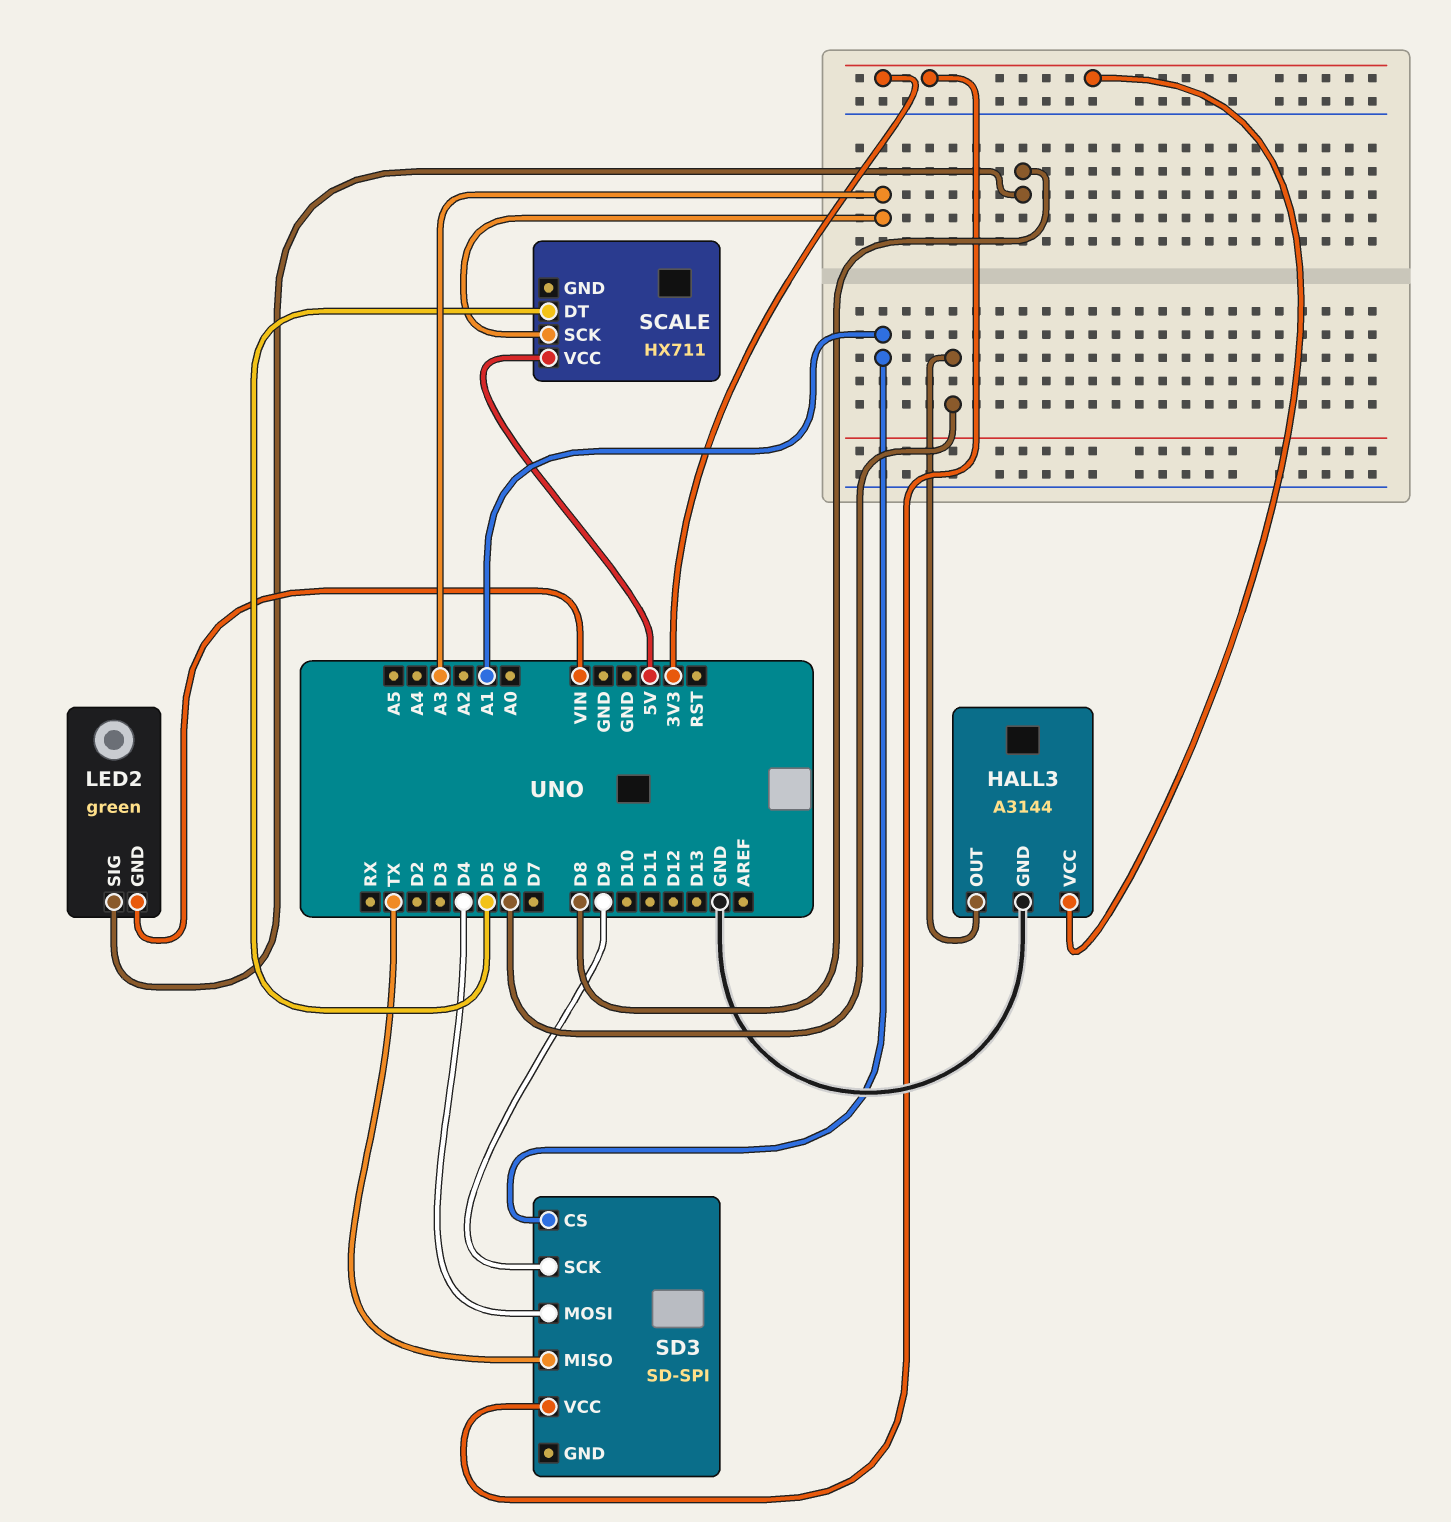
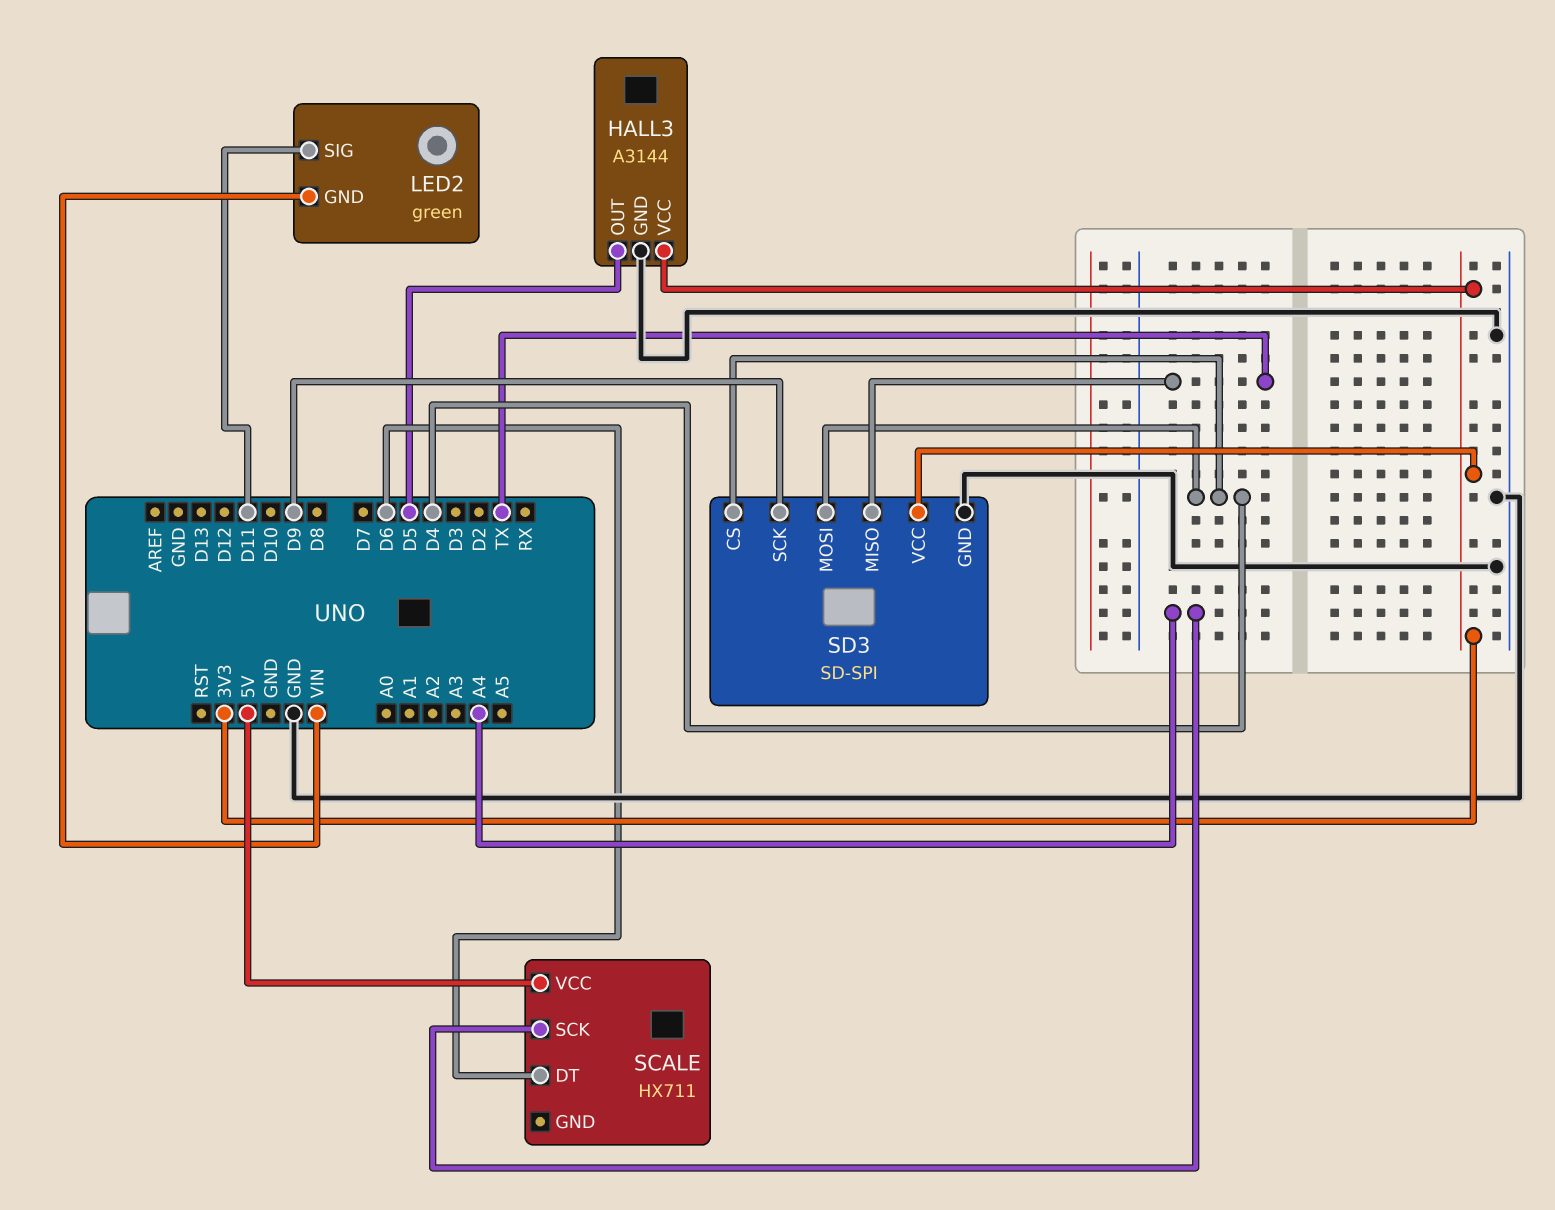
HALL3 pin OUT: D6 -> D5
LED2 pin SIG: D8 -> D11
SCALE pin DT: D5 -> D6
SCALE pin SCK: A3 -> A4
SD3 pin CS: A1 -> D4
SD3 pin GND: none -> GND

